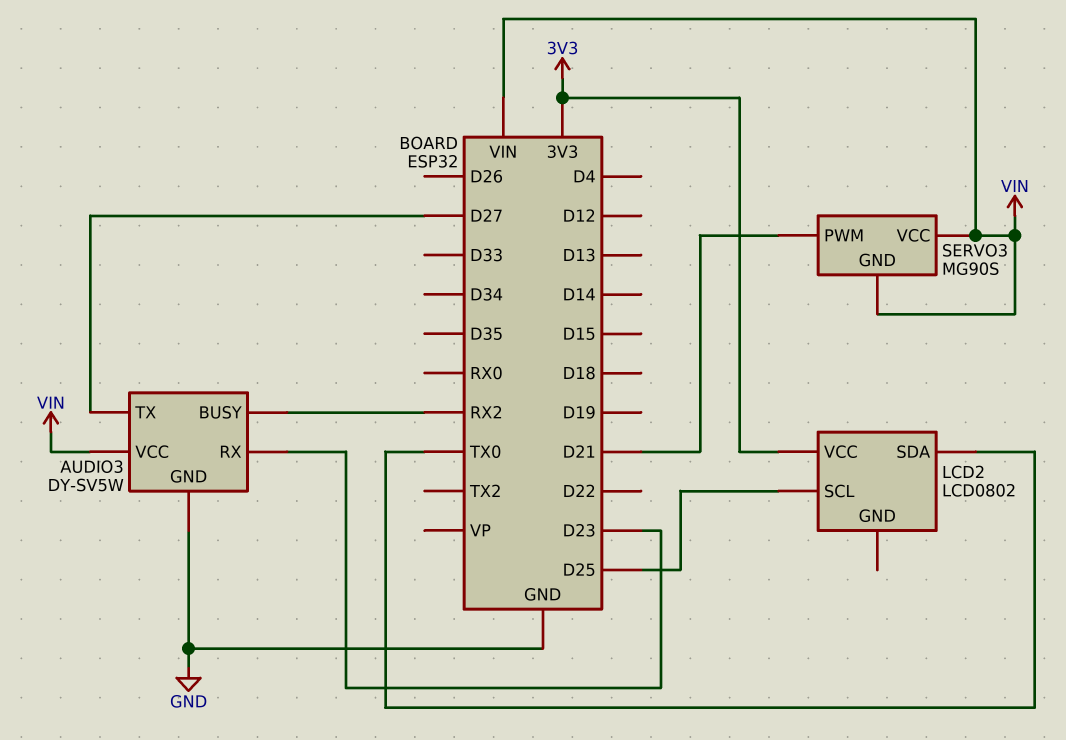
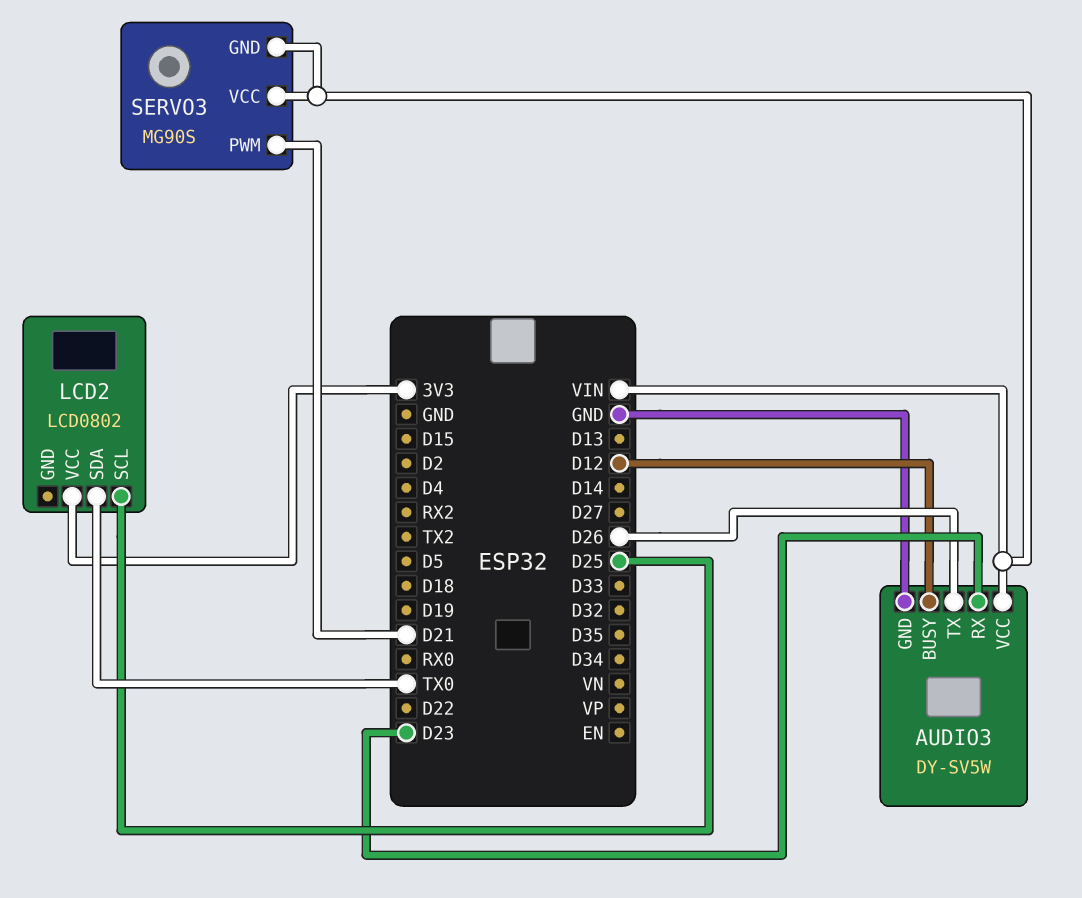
AUDIO3 pin BUSY: RX2 -> D12
AUDIO3 pin TX: D27 -> D26

